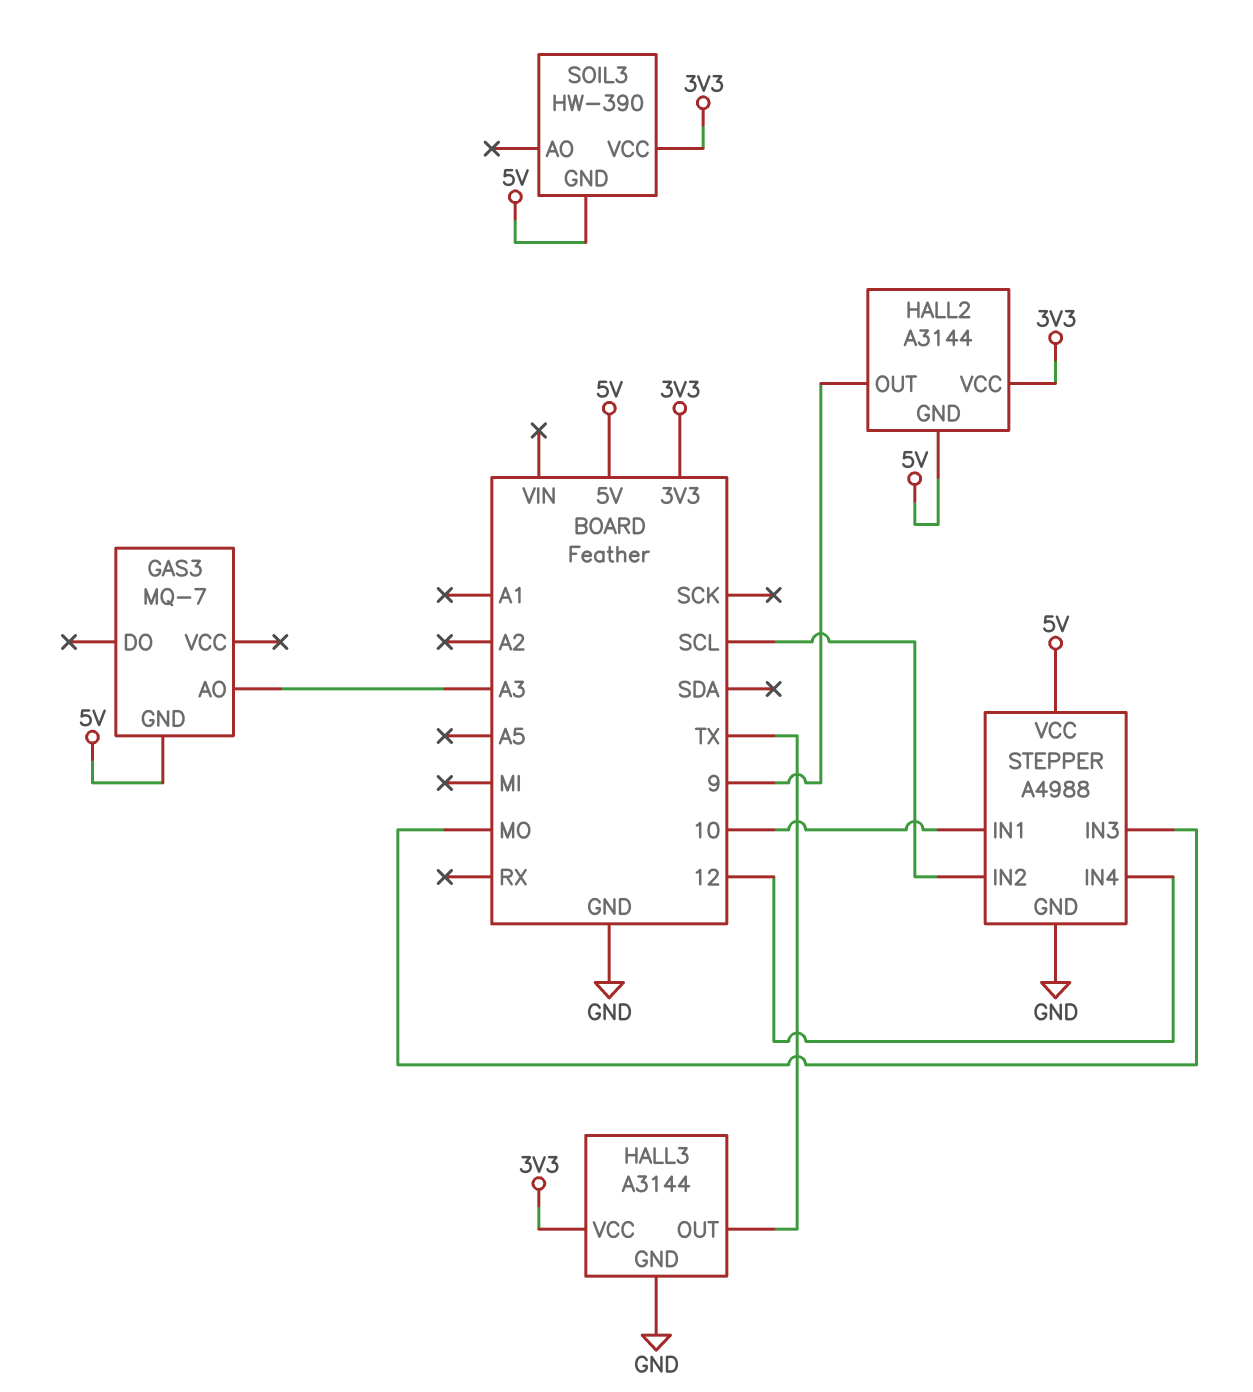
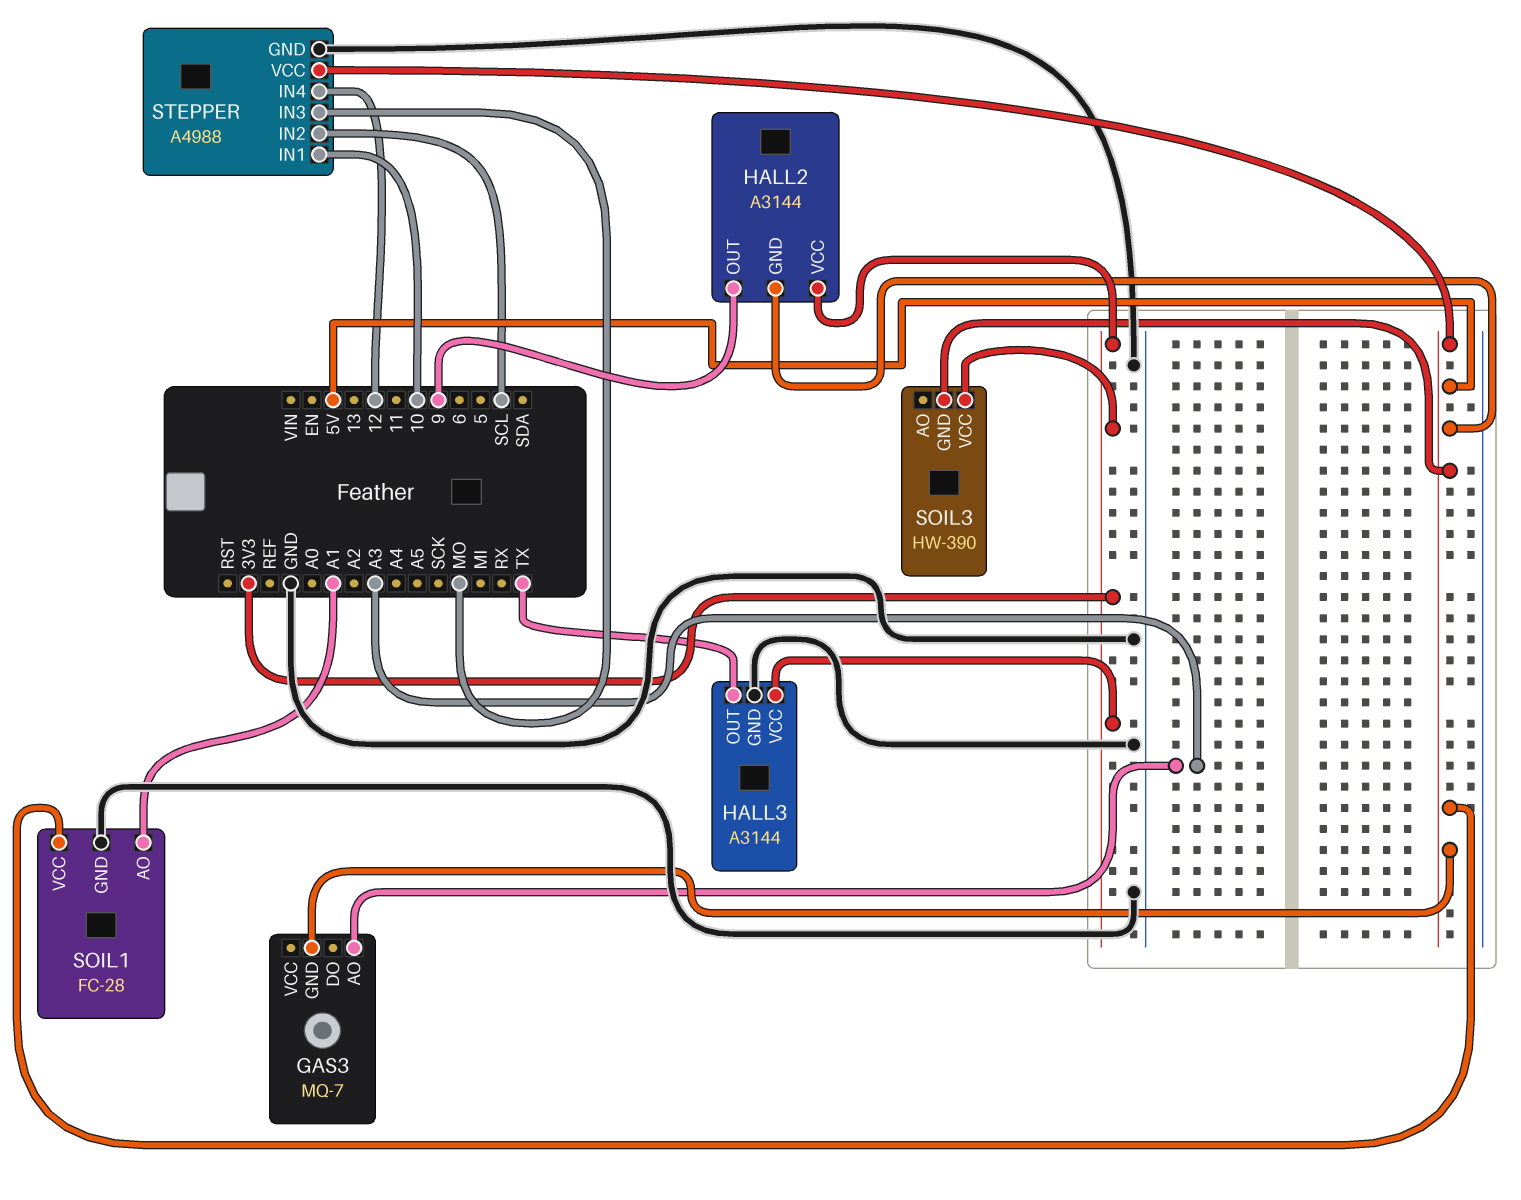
SOIL1: none -> FC-28
SOIL1 pin AO: none -> A1
SOIL1 pin GND: none -> GND
SOIL1 pin VCC: none -> 5V

